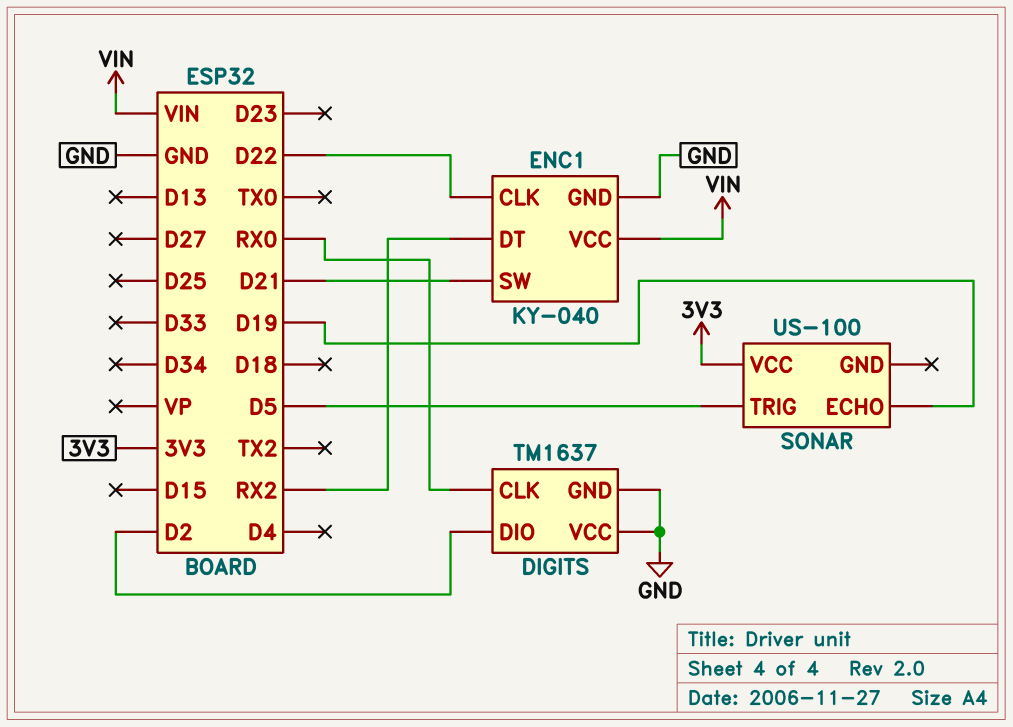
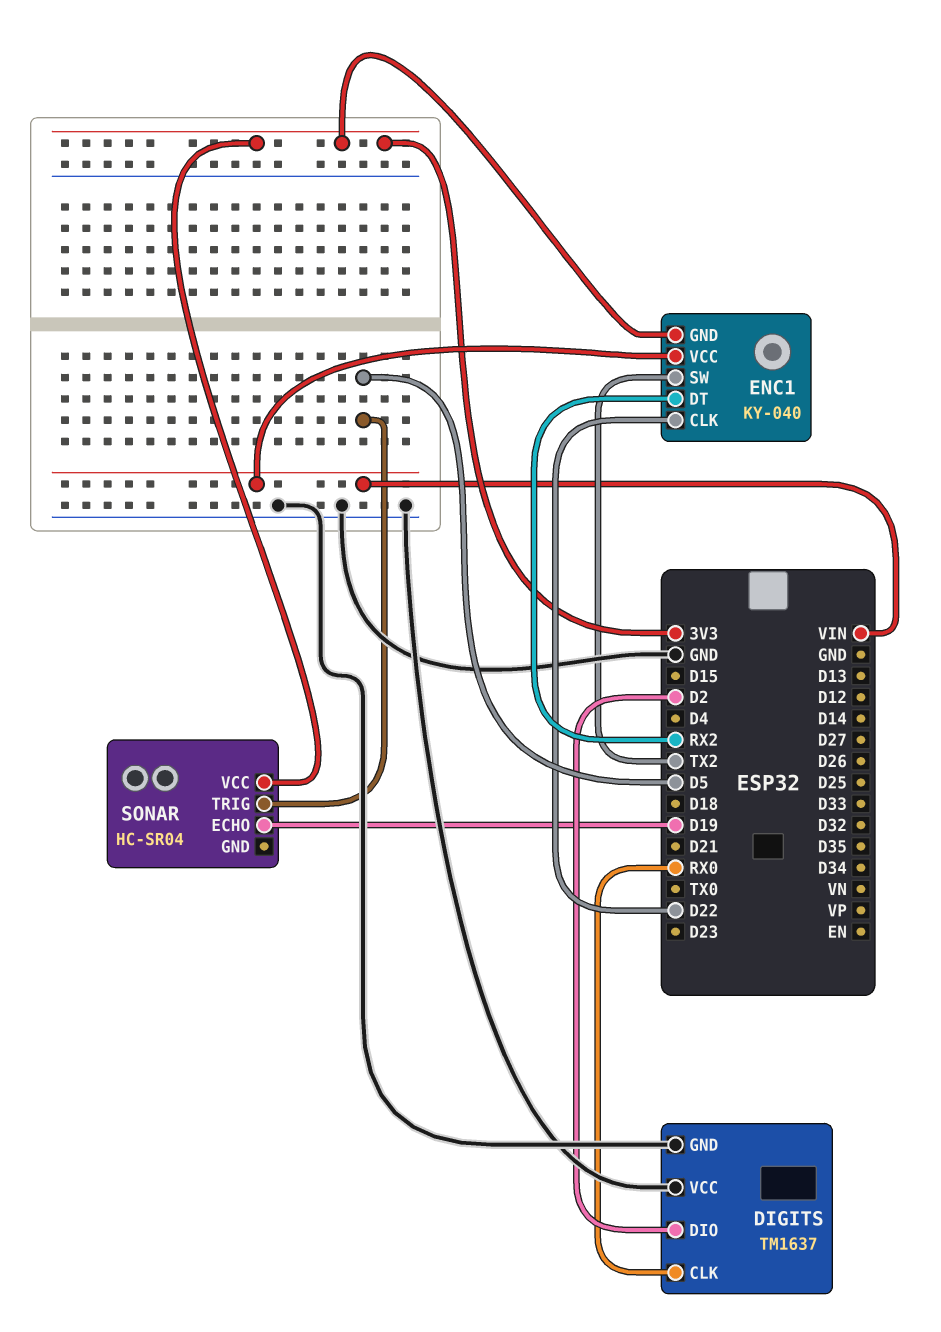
ENC1 pin GND: GND -> 3V3
ENC1 pin SW: D21 -> TX2
SONAR: US-100 -> HC-SR04

